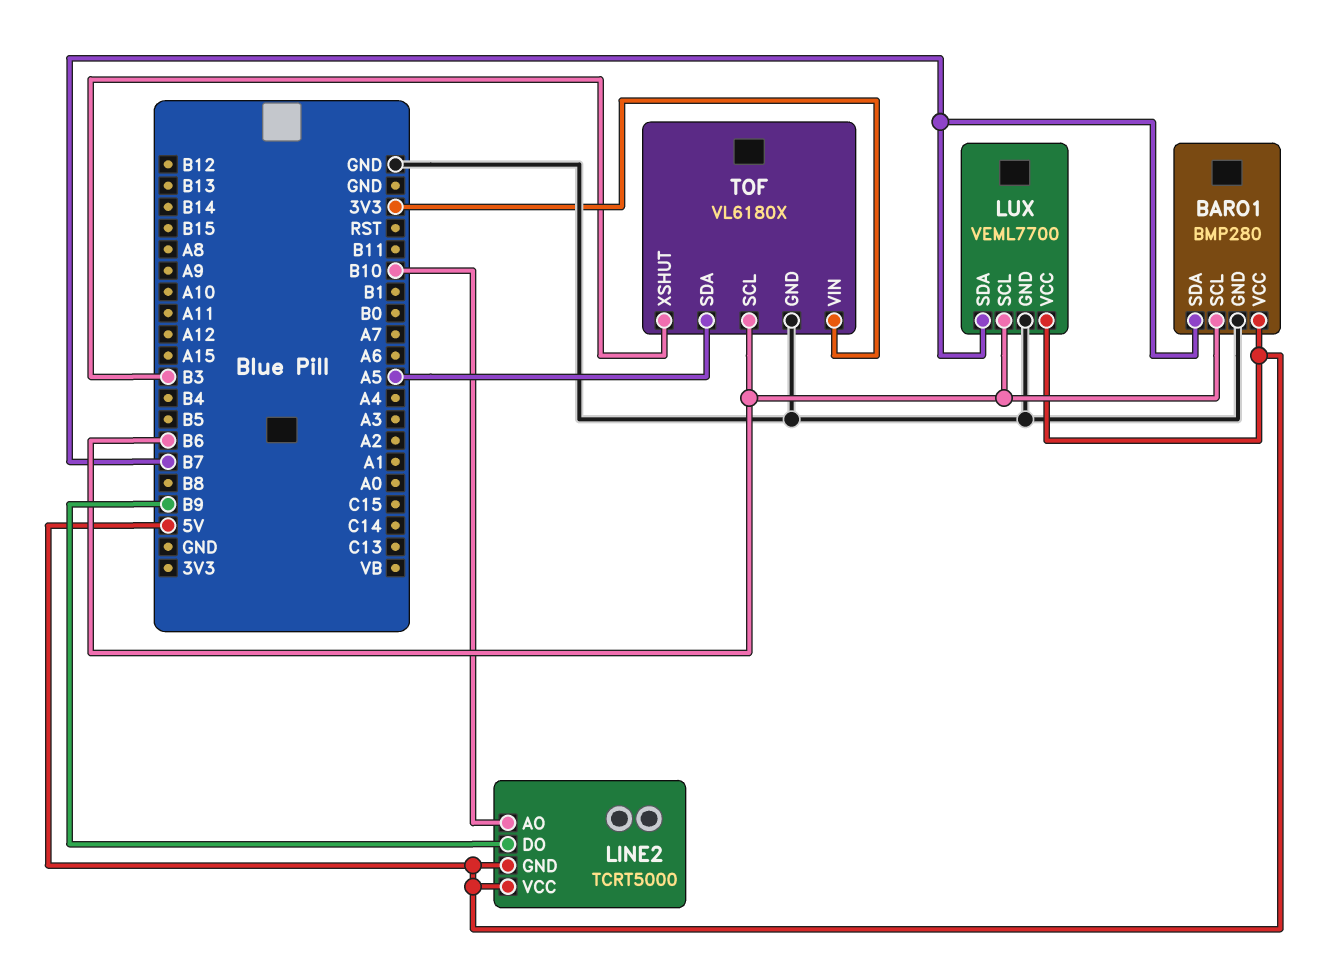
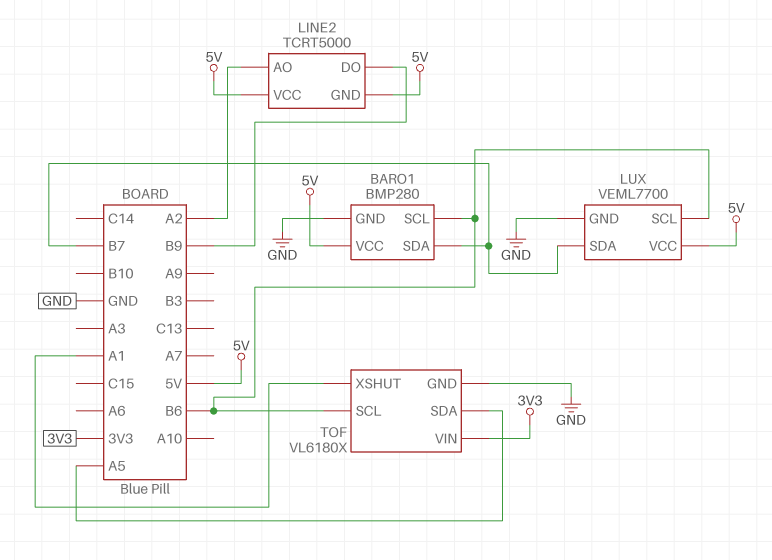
LINE2 pin AO: B10 -> A2
TOF pin XSHUT: B3 -> A1

